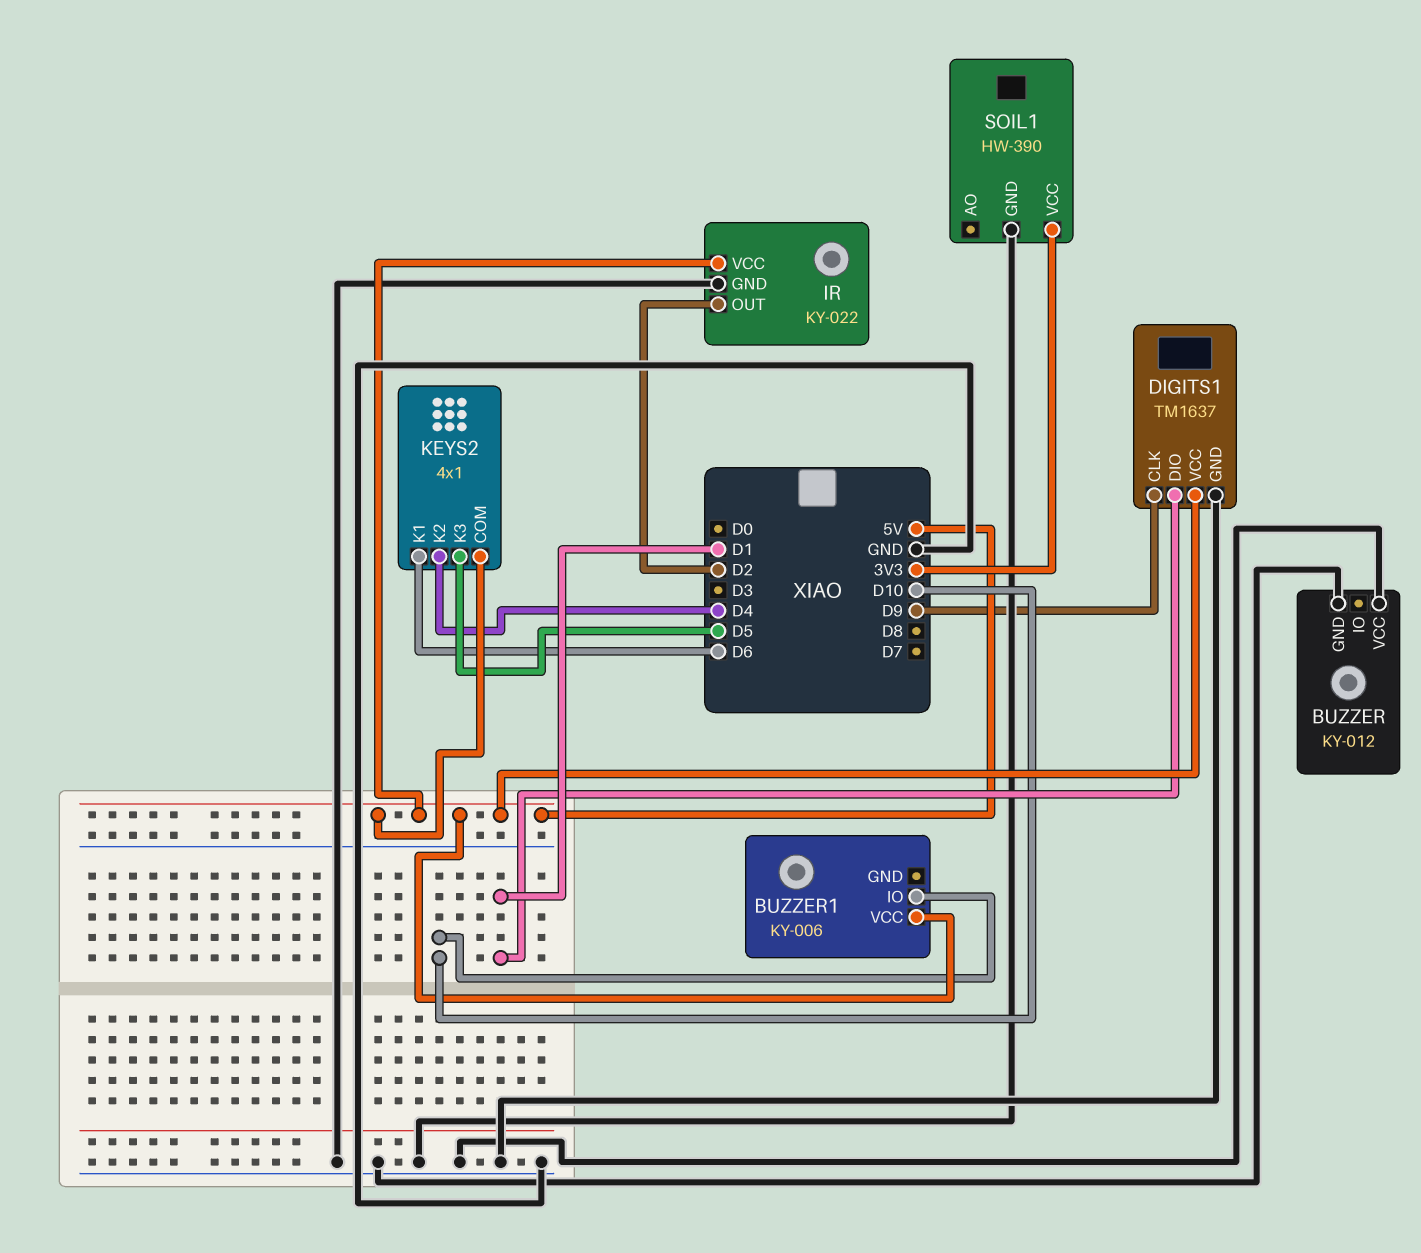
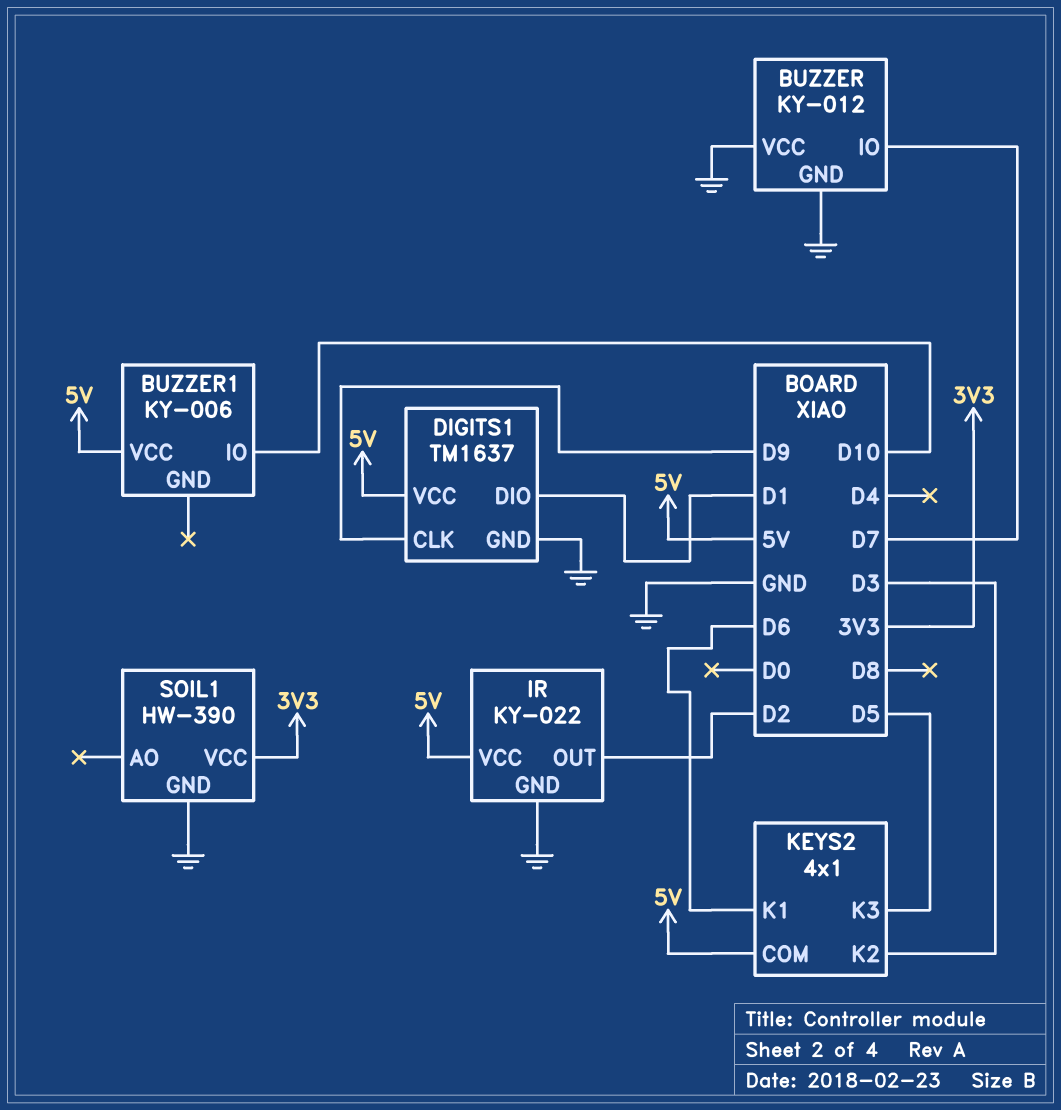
BUZZER pin IO: none -> D7
KEYS2 pin K2: D4 -> D3

